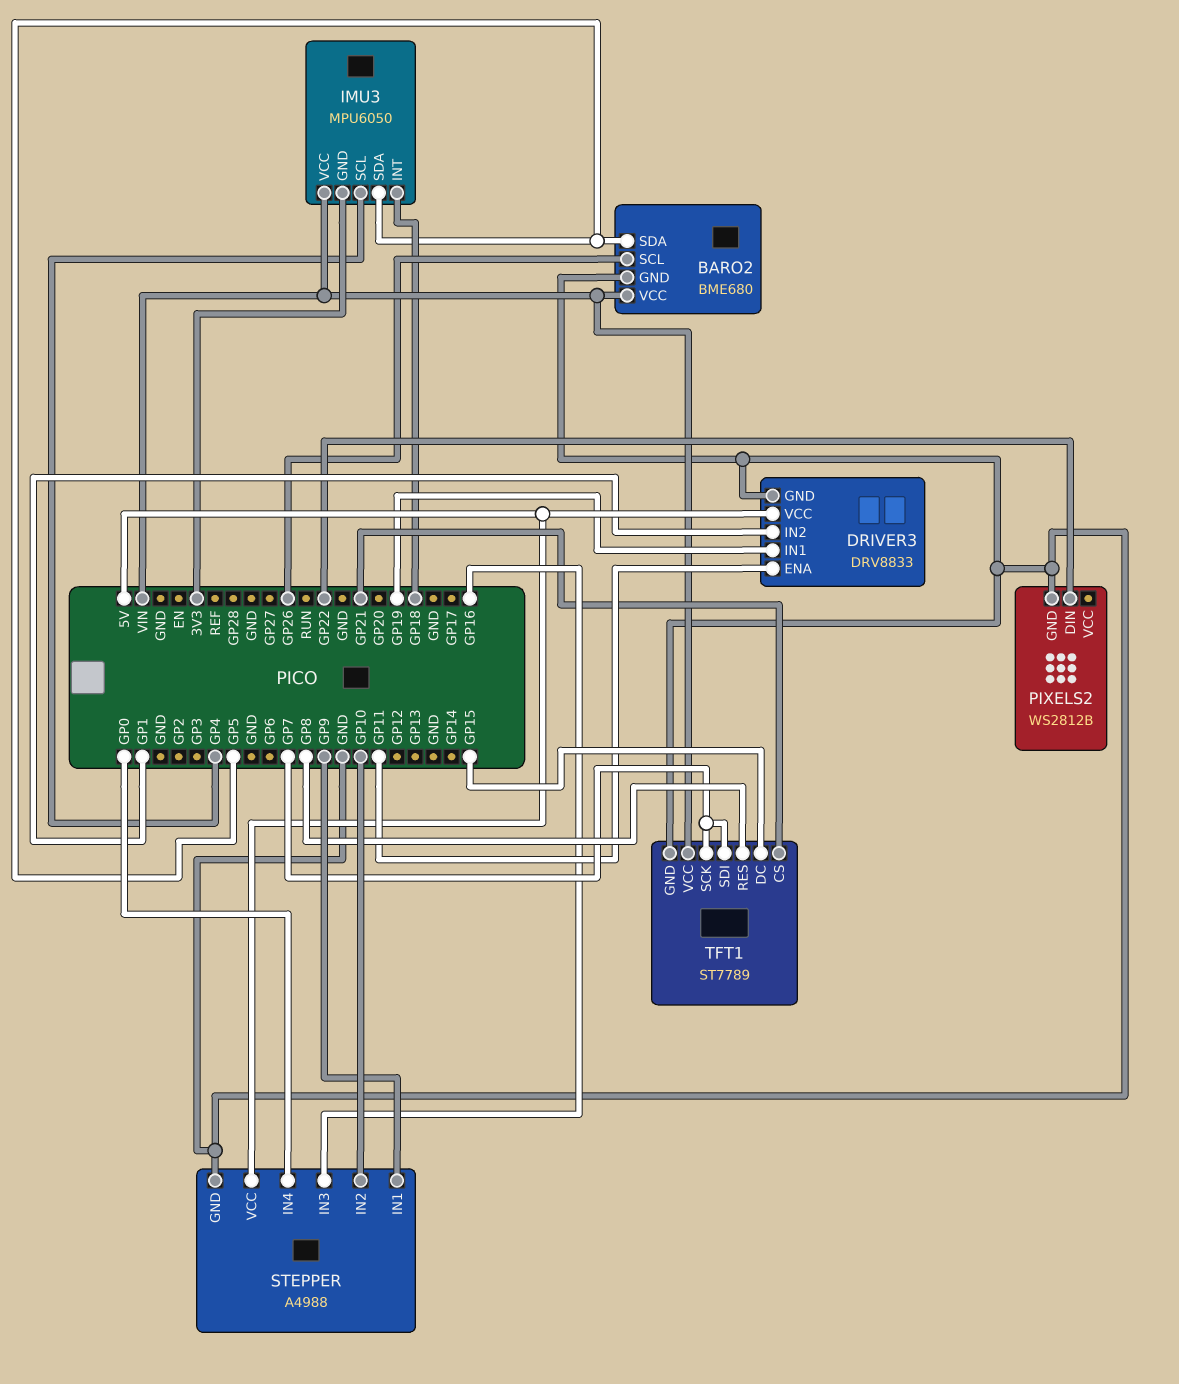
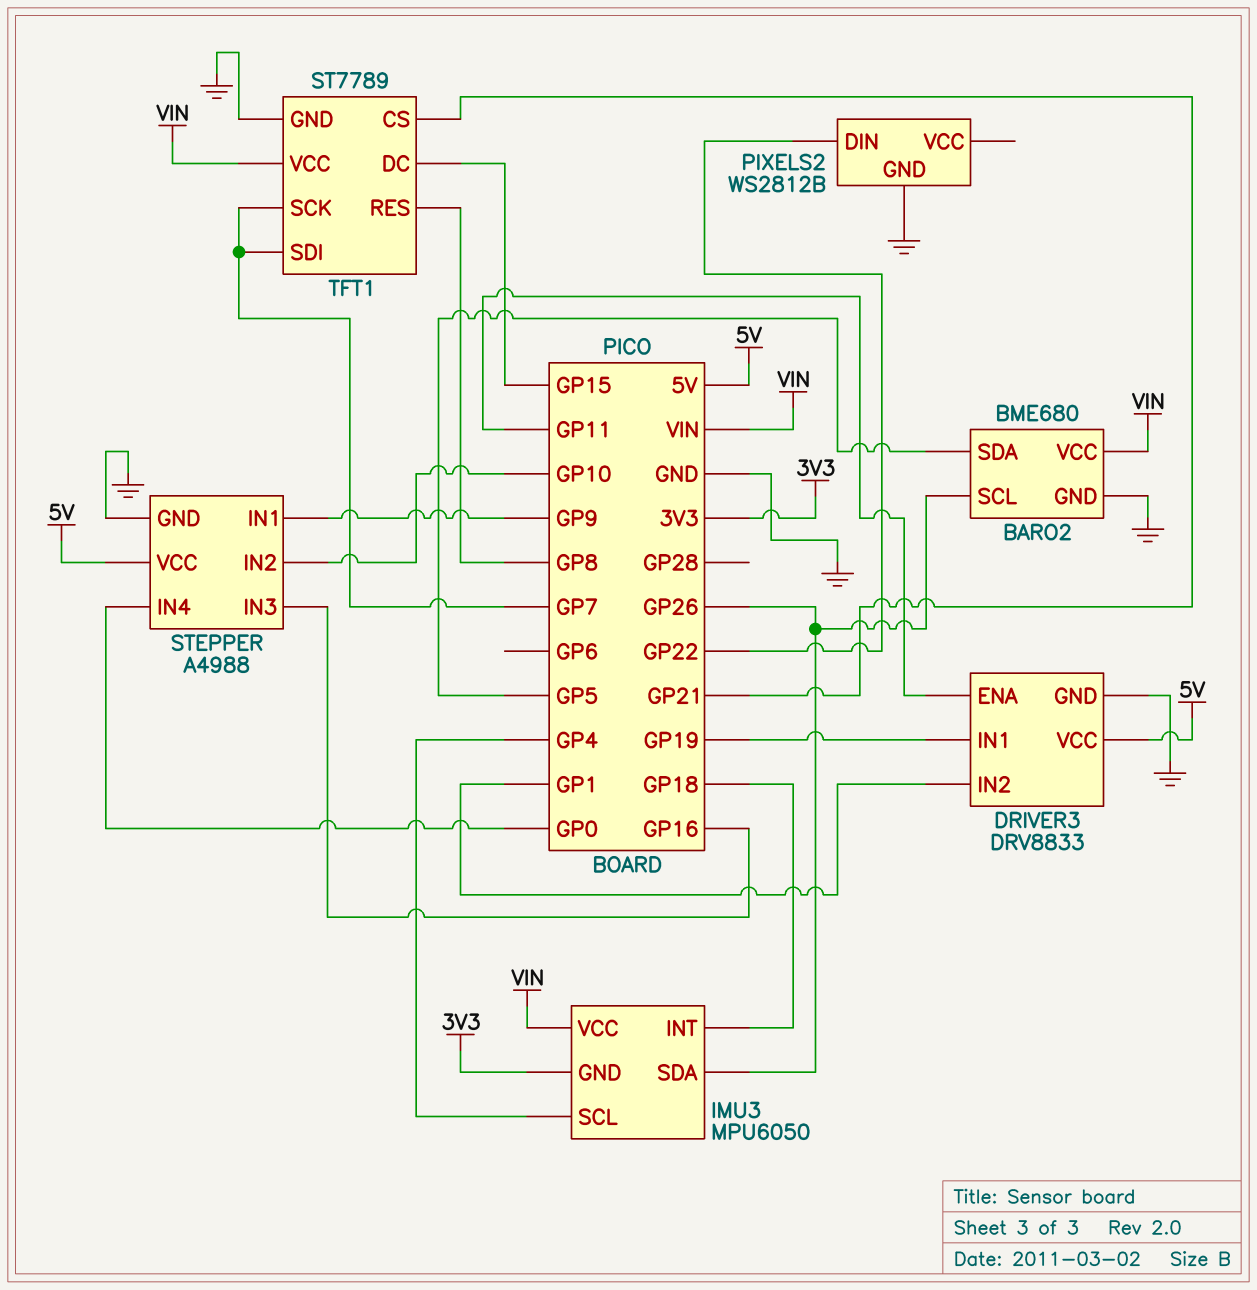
IMU3 pin SDA: GP5 -> GP26

